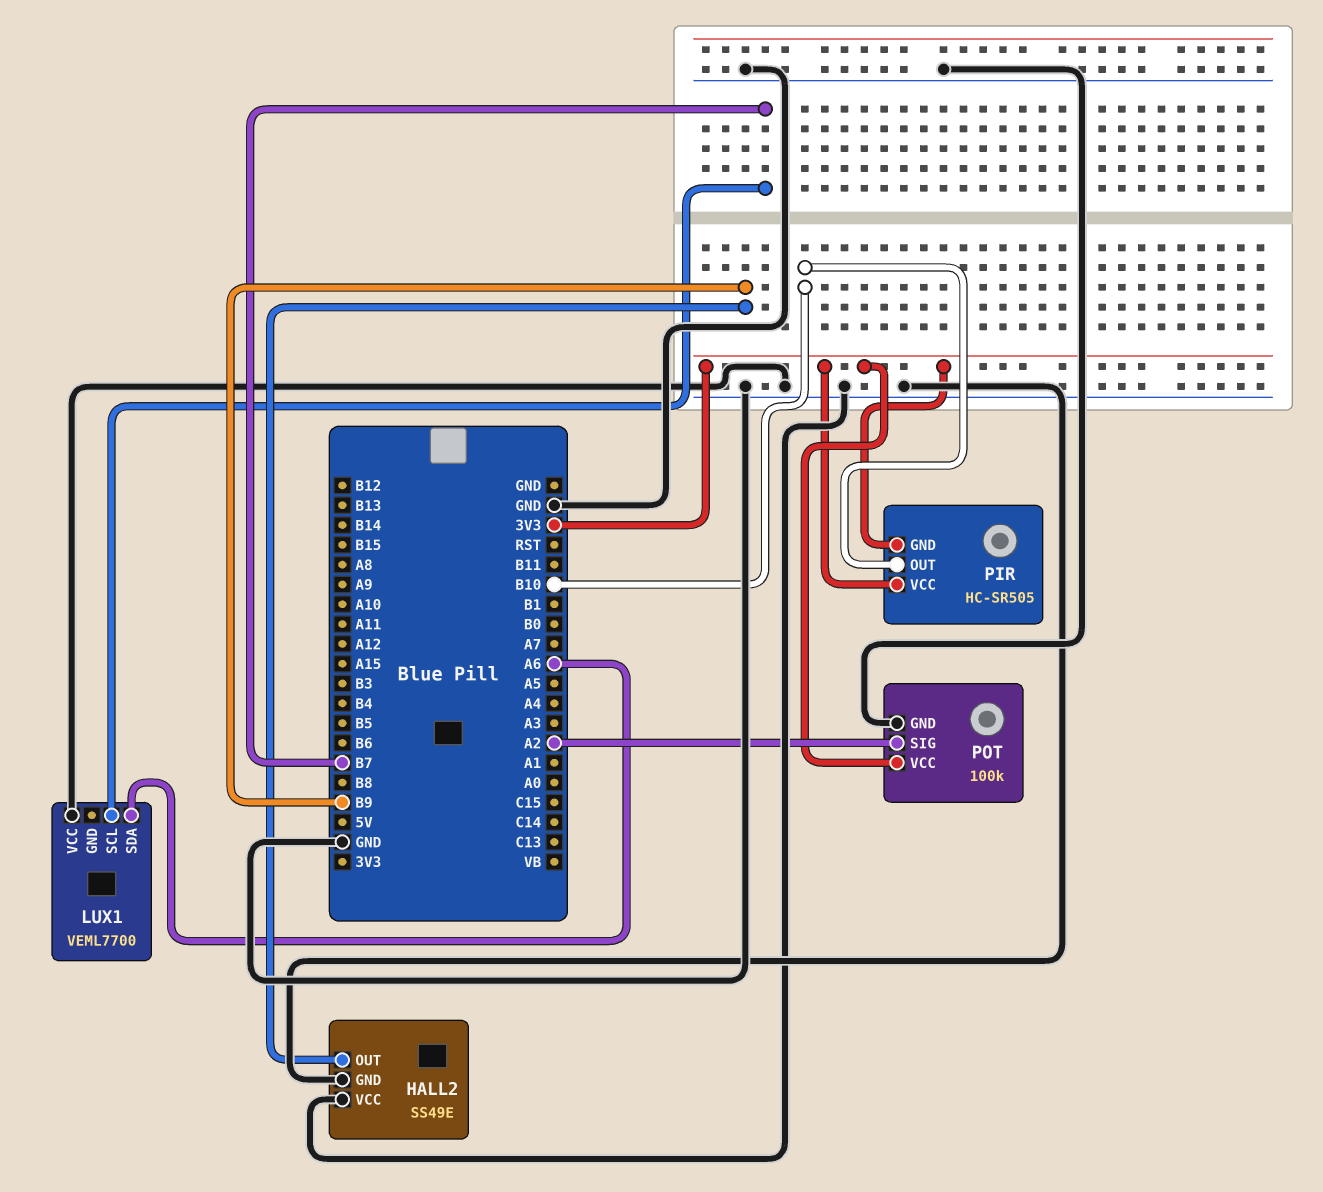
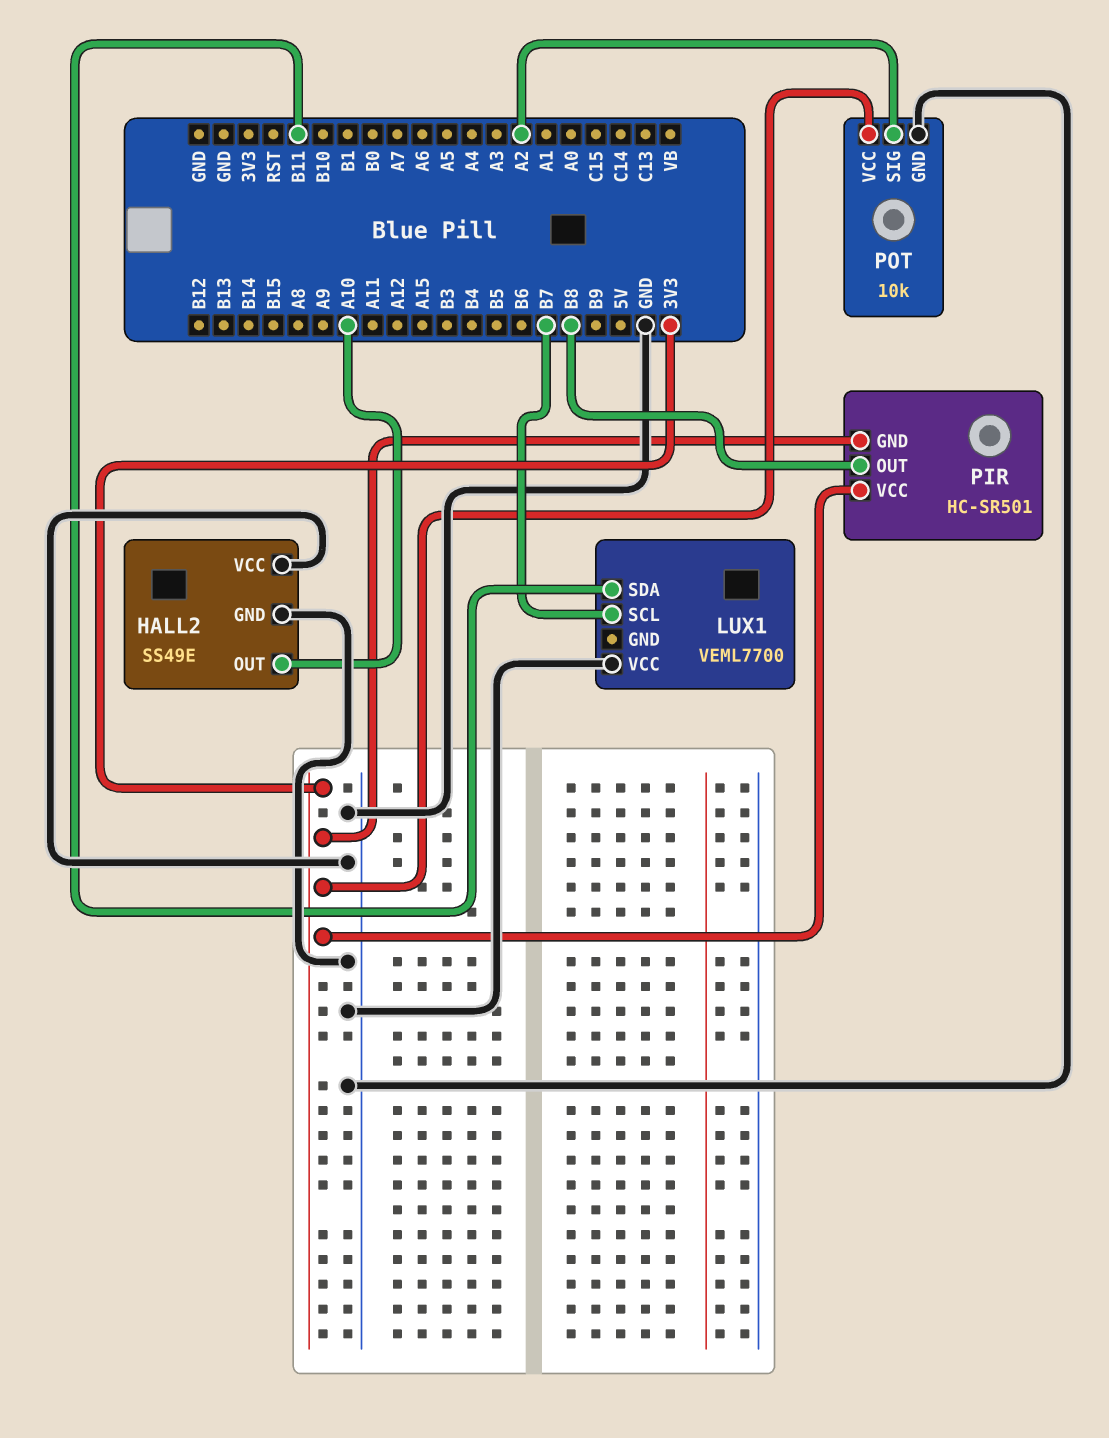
HALL2 pin OUT: B9 -> A10
LUX1 pin SDA: A6 -> B11
PIR: HC-SR505 -> HC-SR501
PIR pin OUT: B10 -> B8
POT: 100k -> 10k

